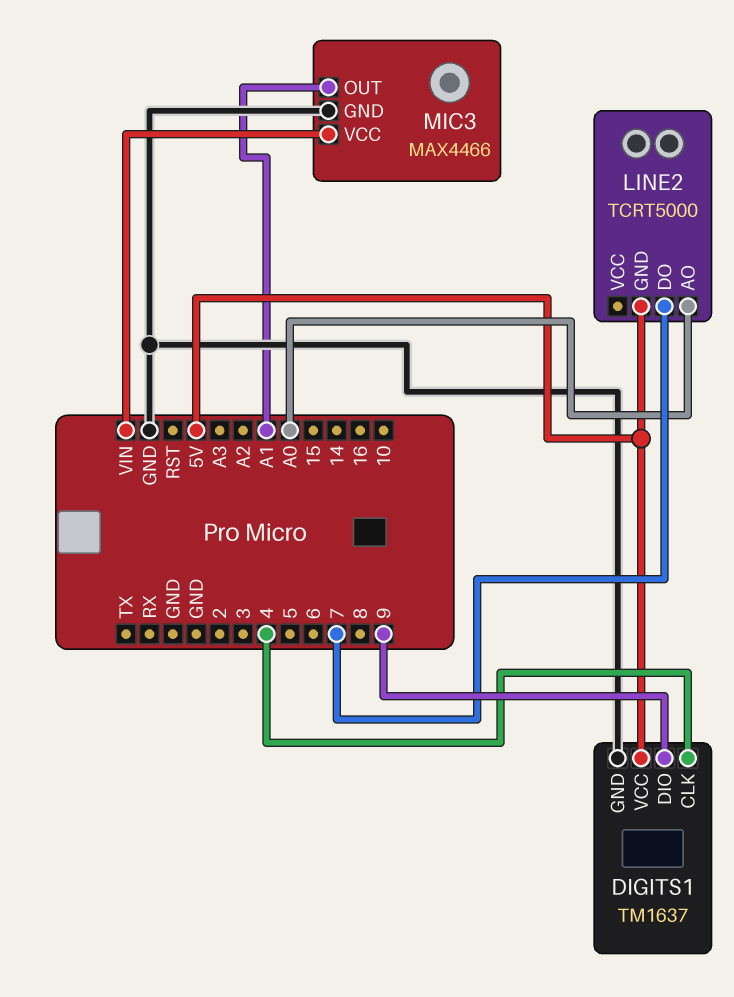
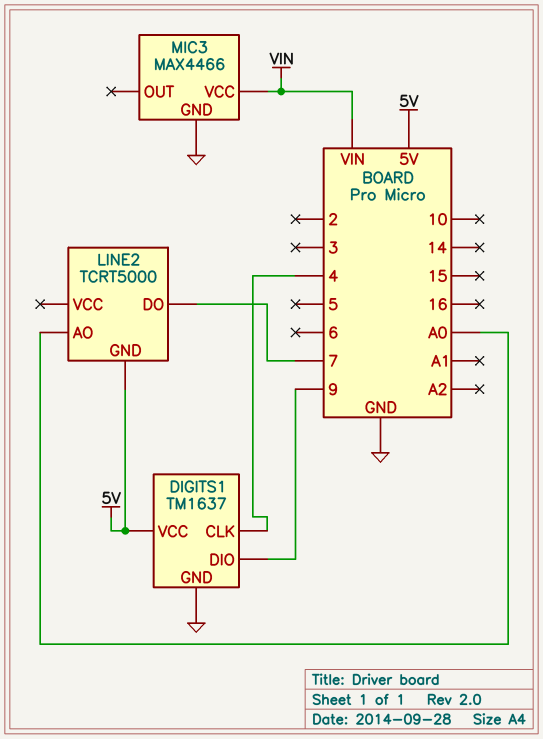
MIC3 pin OUT: A1 -> none

